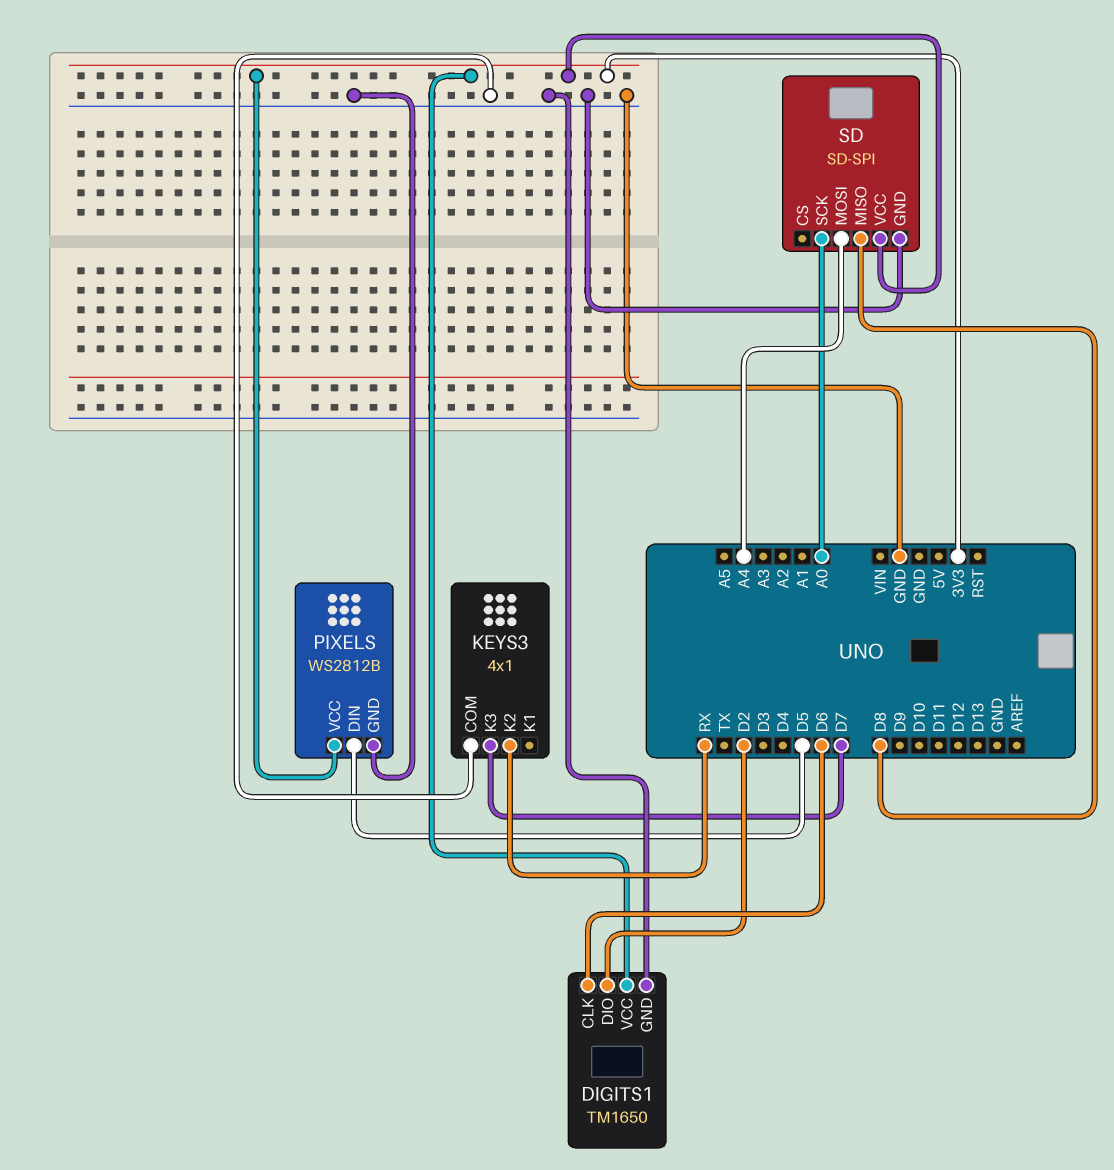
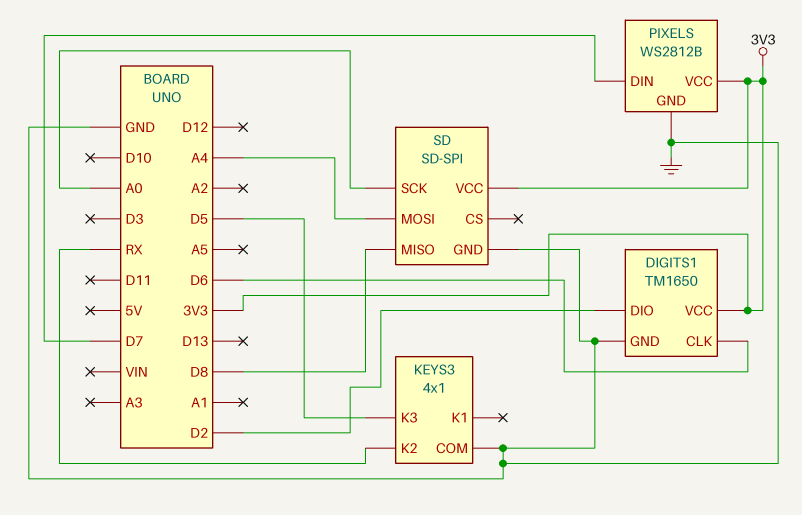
KEYS3 pin K3: D7 -> D5
PIXELS pin DIN: D5 -> D7

